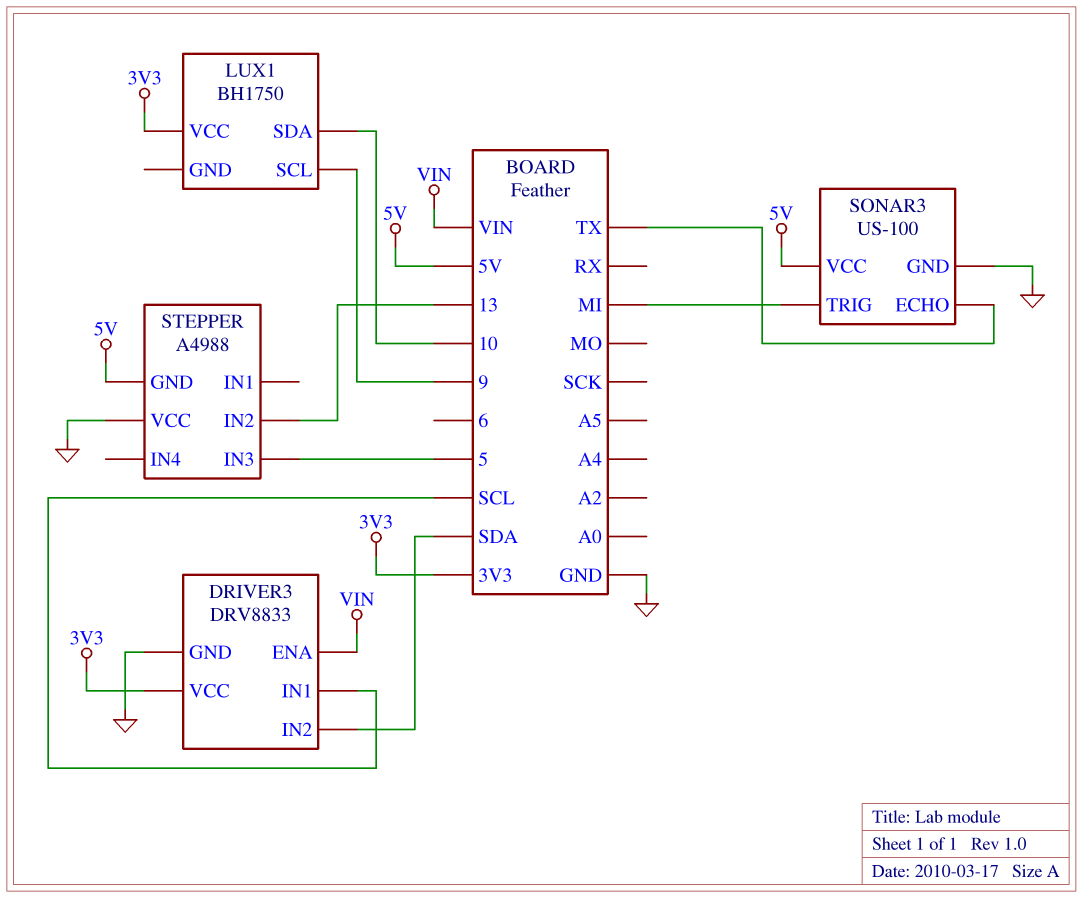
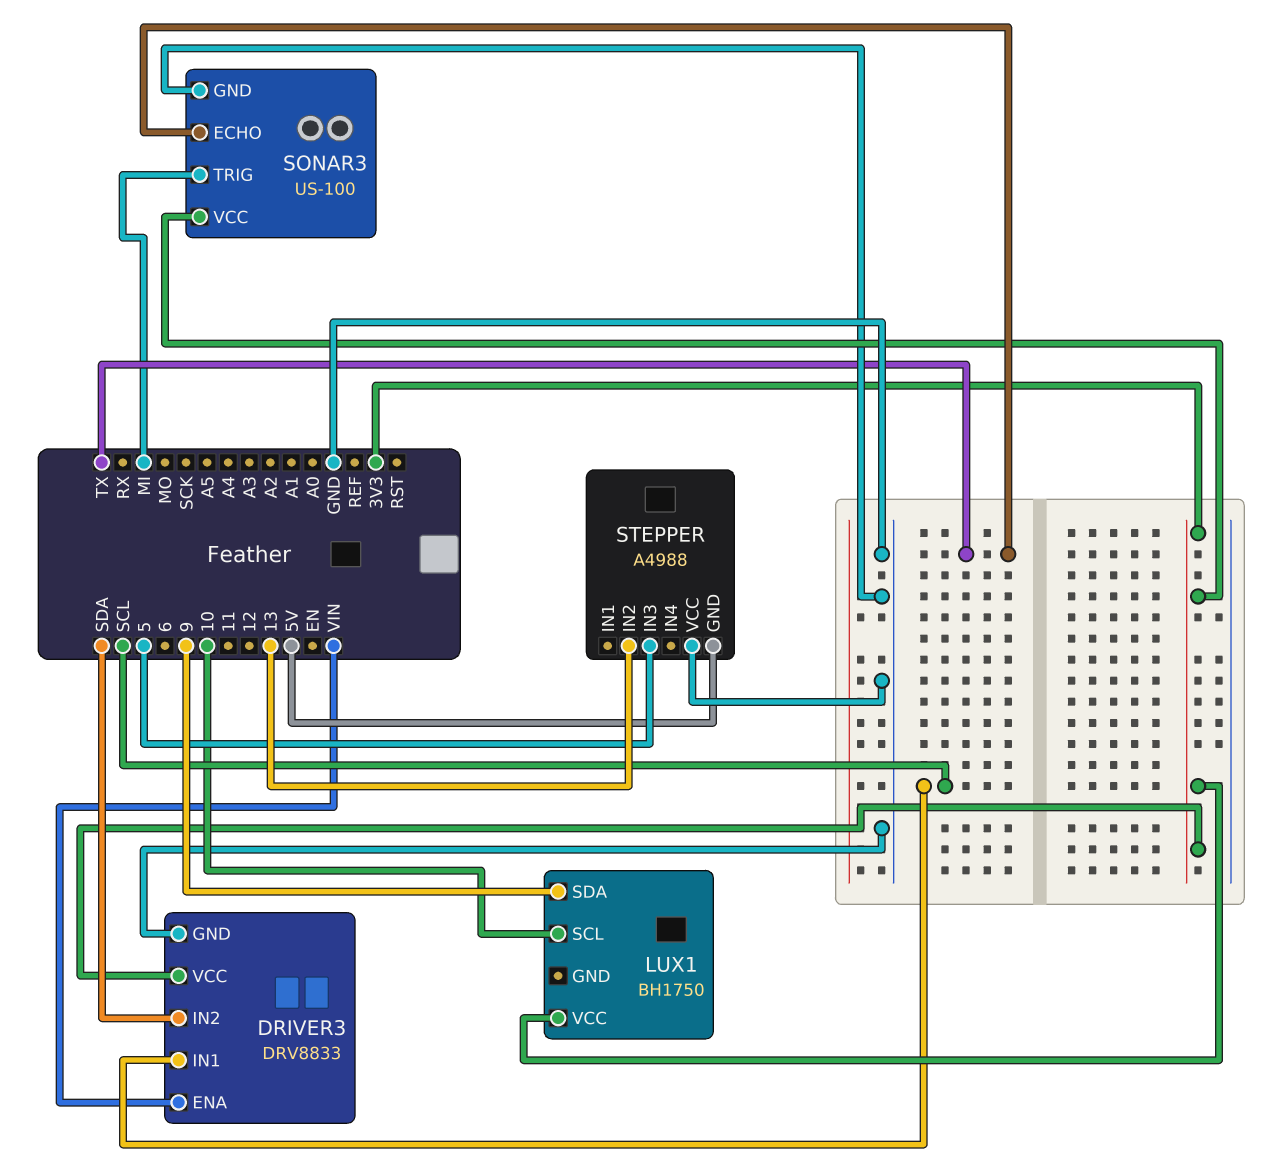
LUX1 pin SCL: 9 -> 10
LUX1 pin SDA: 10 -> 9
SONAR3 pin VCC: 5V -> 3V3

